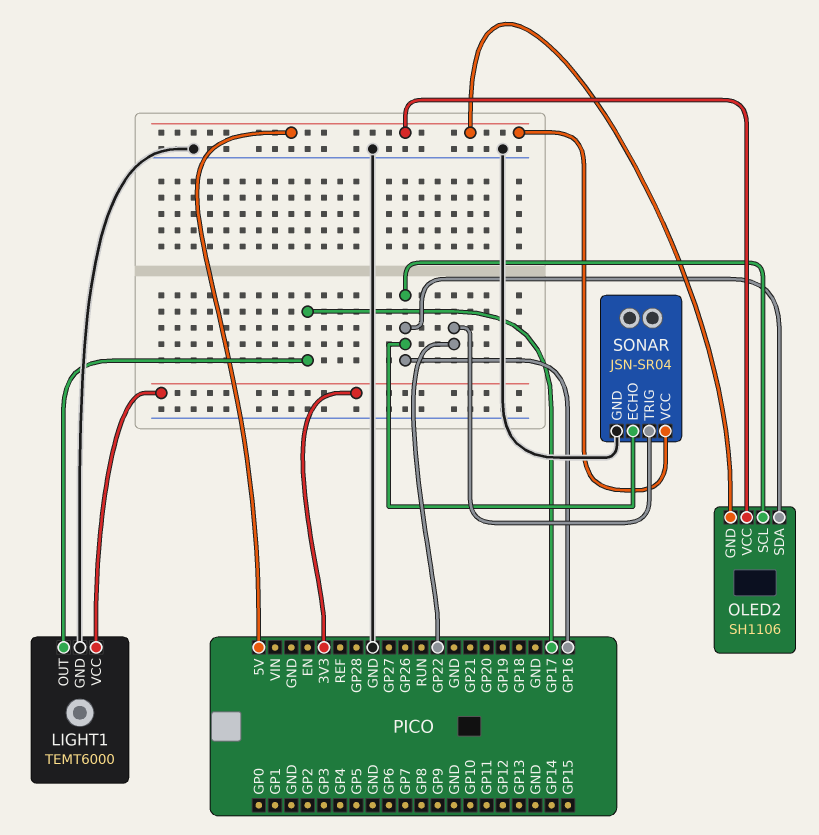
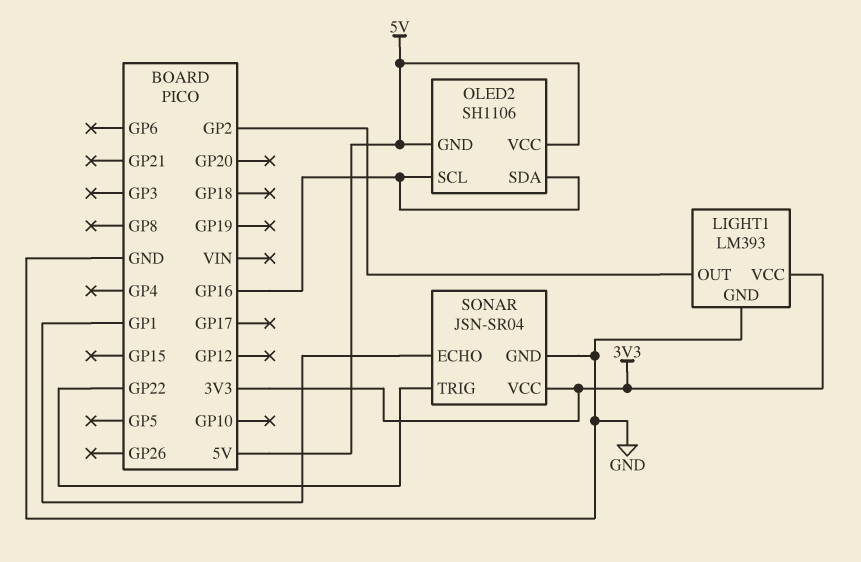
LIGHT1: TEMT6000 -> LM393
LIGHT1 pin OUT: GP17 -> GP2
SONAR pin ECHO: GP16 -> GP1
SONAR pin VCC: 5V -> 3V3

